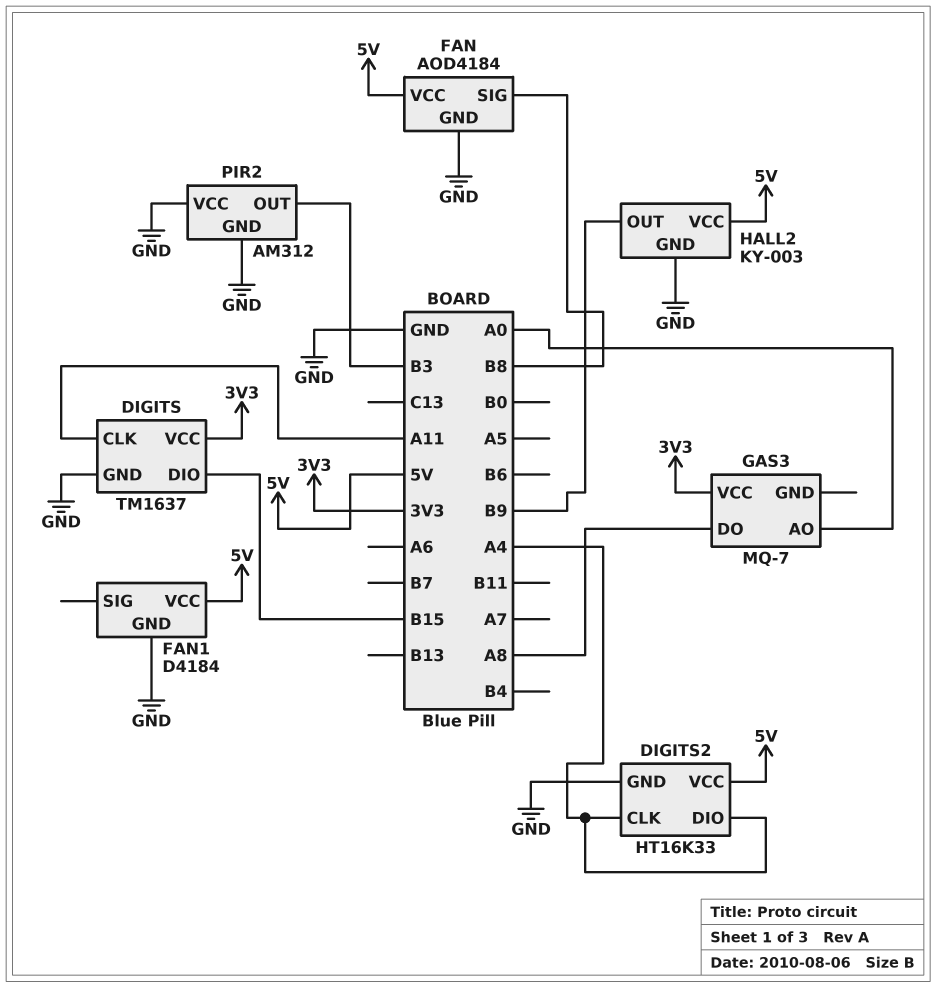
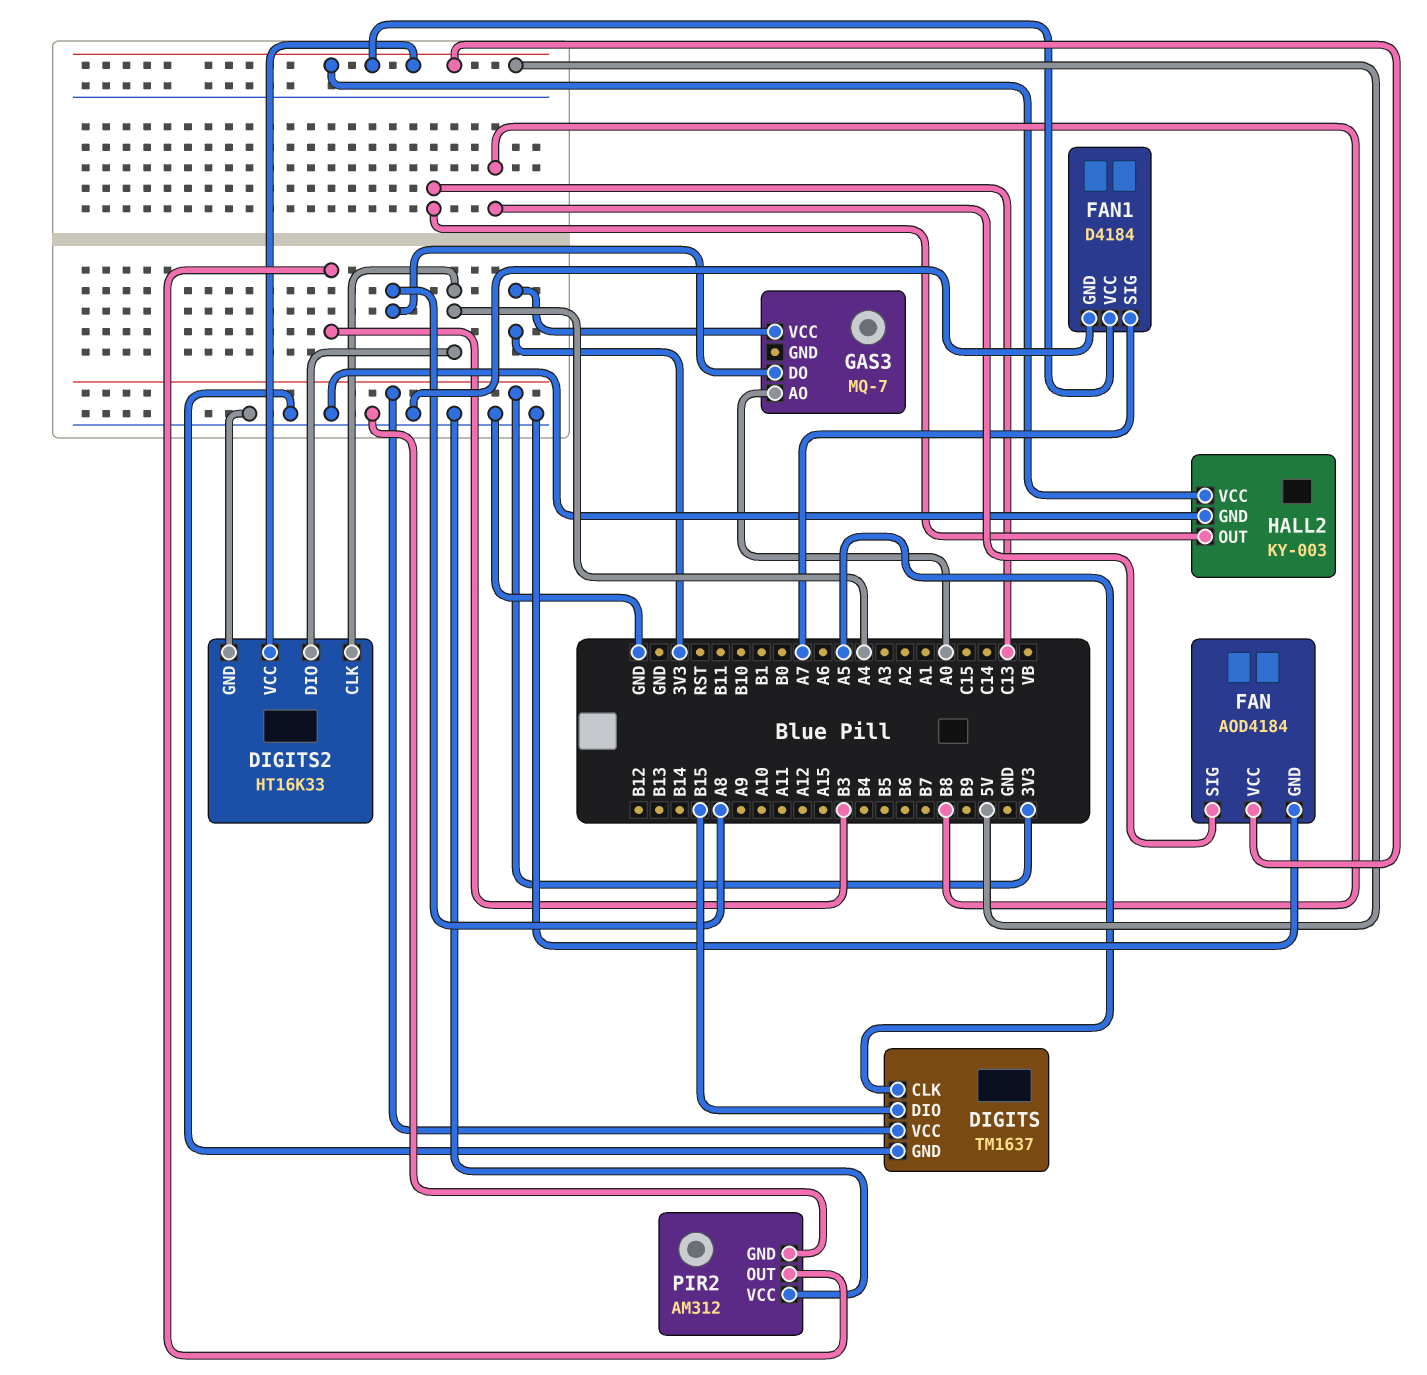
DIGITS pin CLK: A11 -> A5
FAN1 pin SIG: none -> A7
HALL2 pin OUT: B9 -> C13

